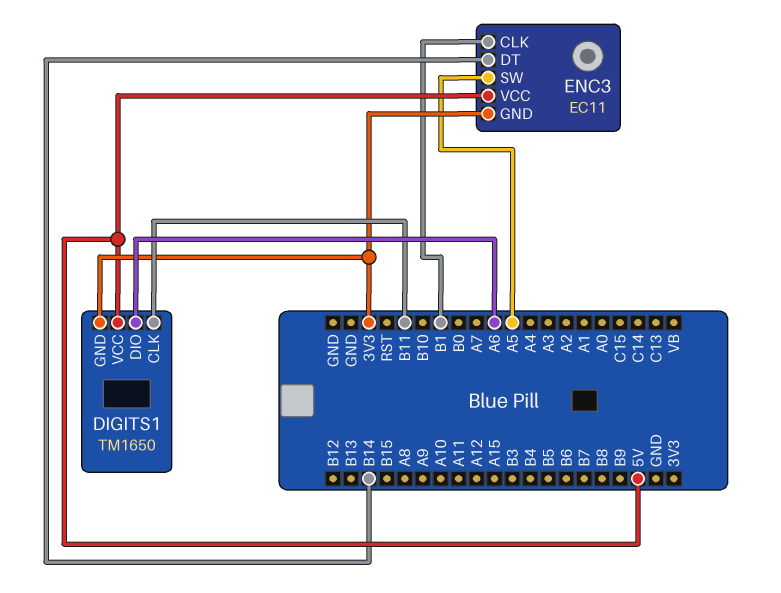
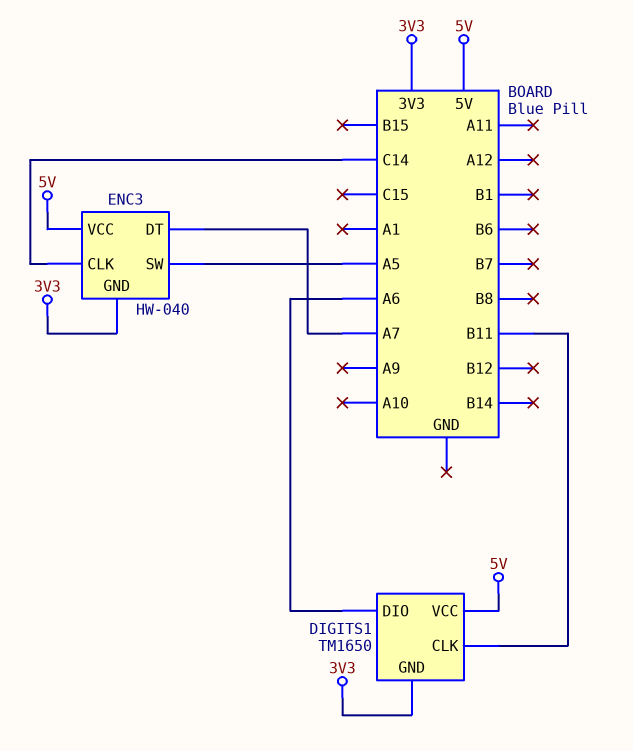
ENC3: EC11 -> HW-040
ENC3 pin CLK: B1 -> C14
ENC3 pin DT: B14 -> A7

